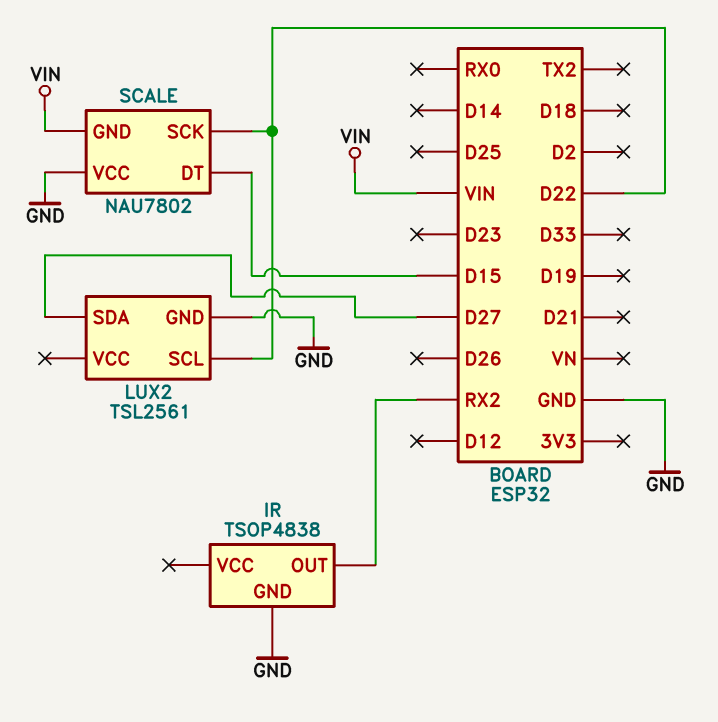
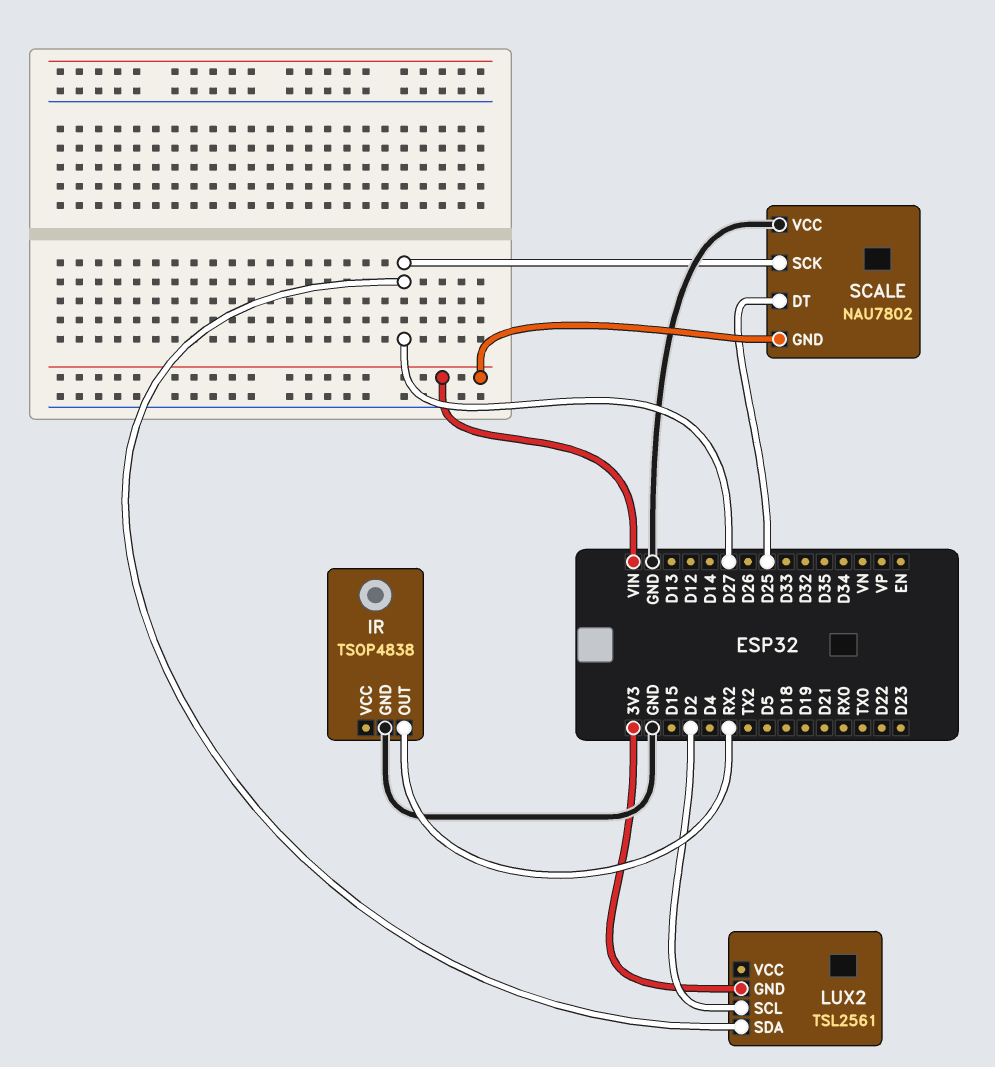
LUX2 pin GND: GND -> 3V3
LUX2 pin SCL: D22 -> D2
SCALE pin DT: D15 -> D25
SCALE pin SCK: D22 -> D27

